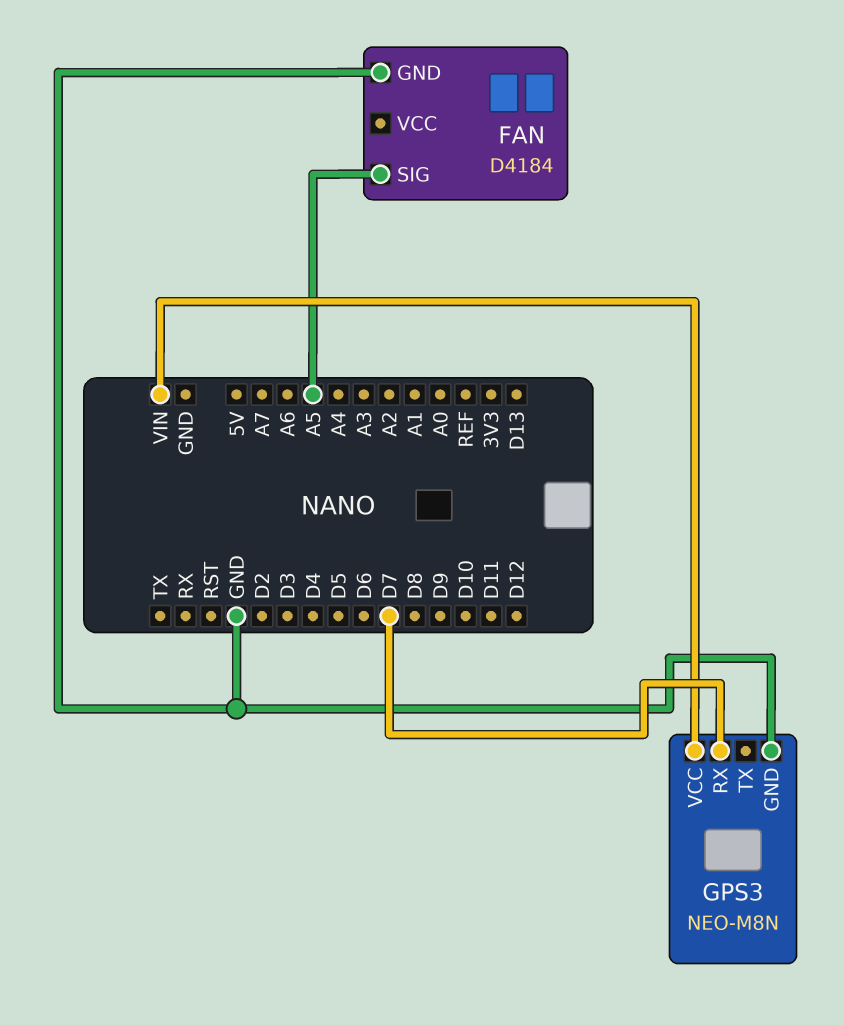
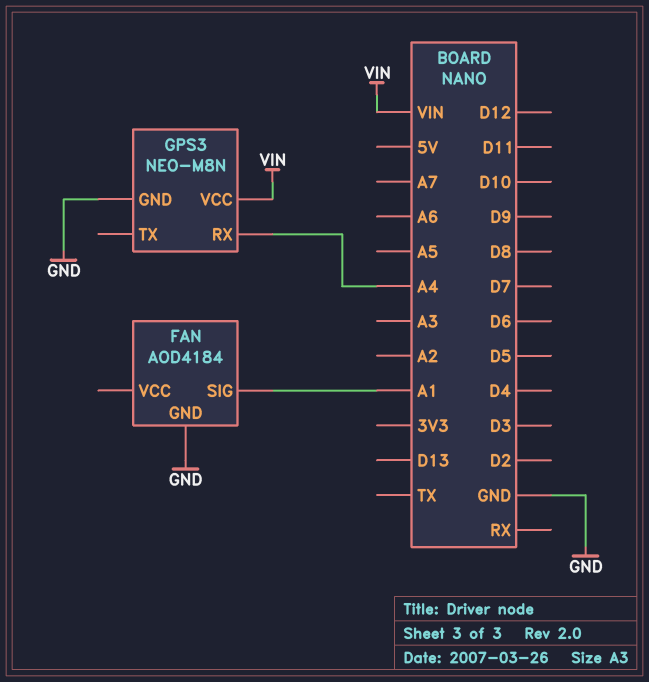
FAN: D4184 -> AOD4184
FAN pin SIG: A5 -> A1
GPS3 pin RX: D7 -> A4

